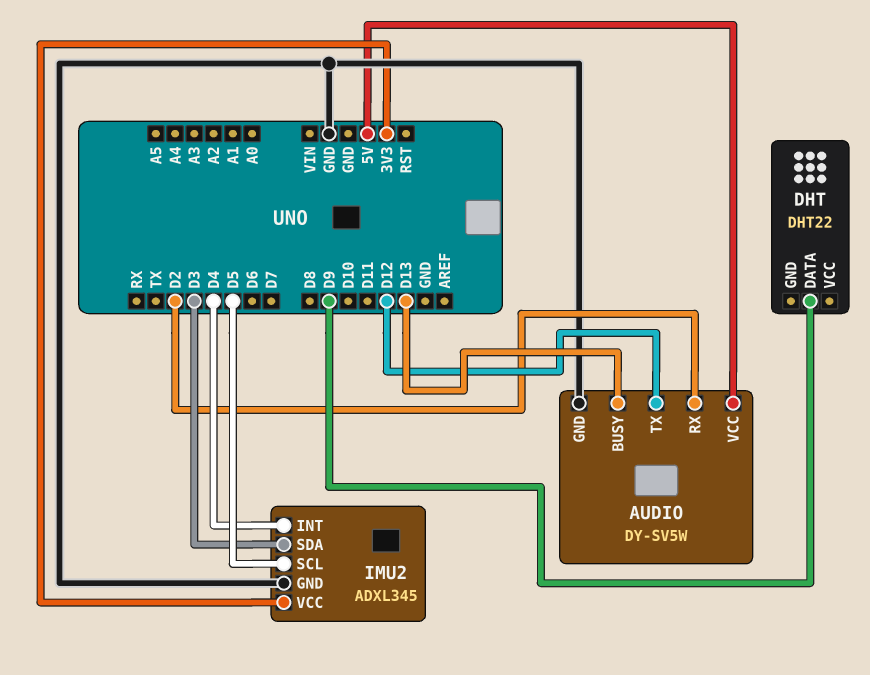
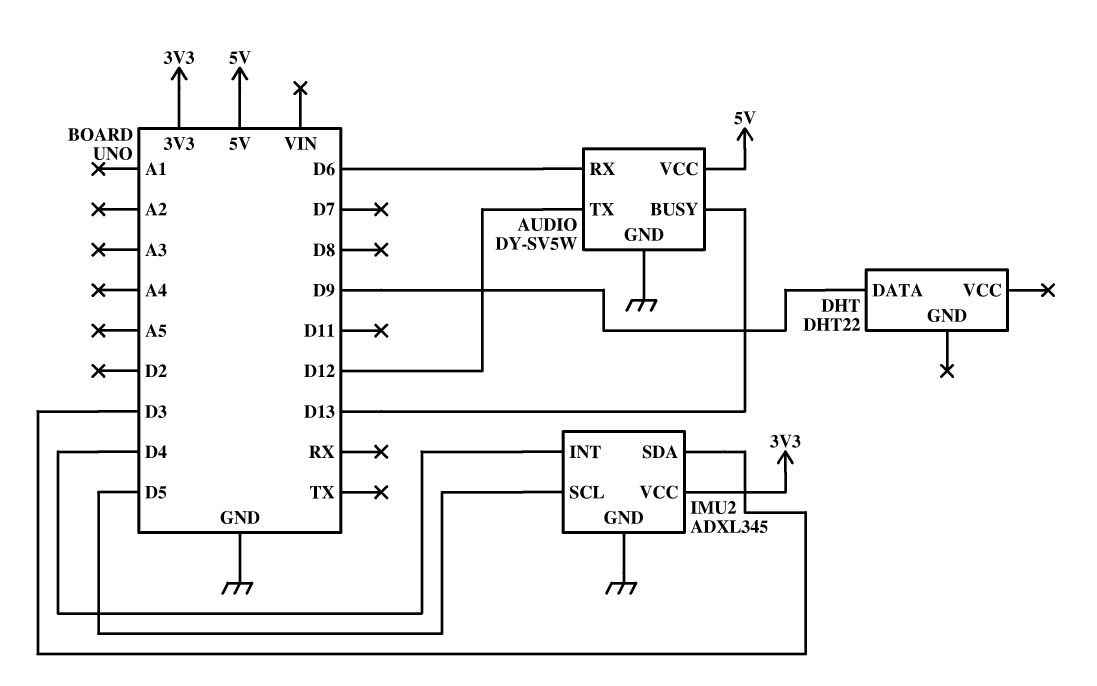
AUDIO pin RX: D2 -> D6

